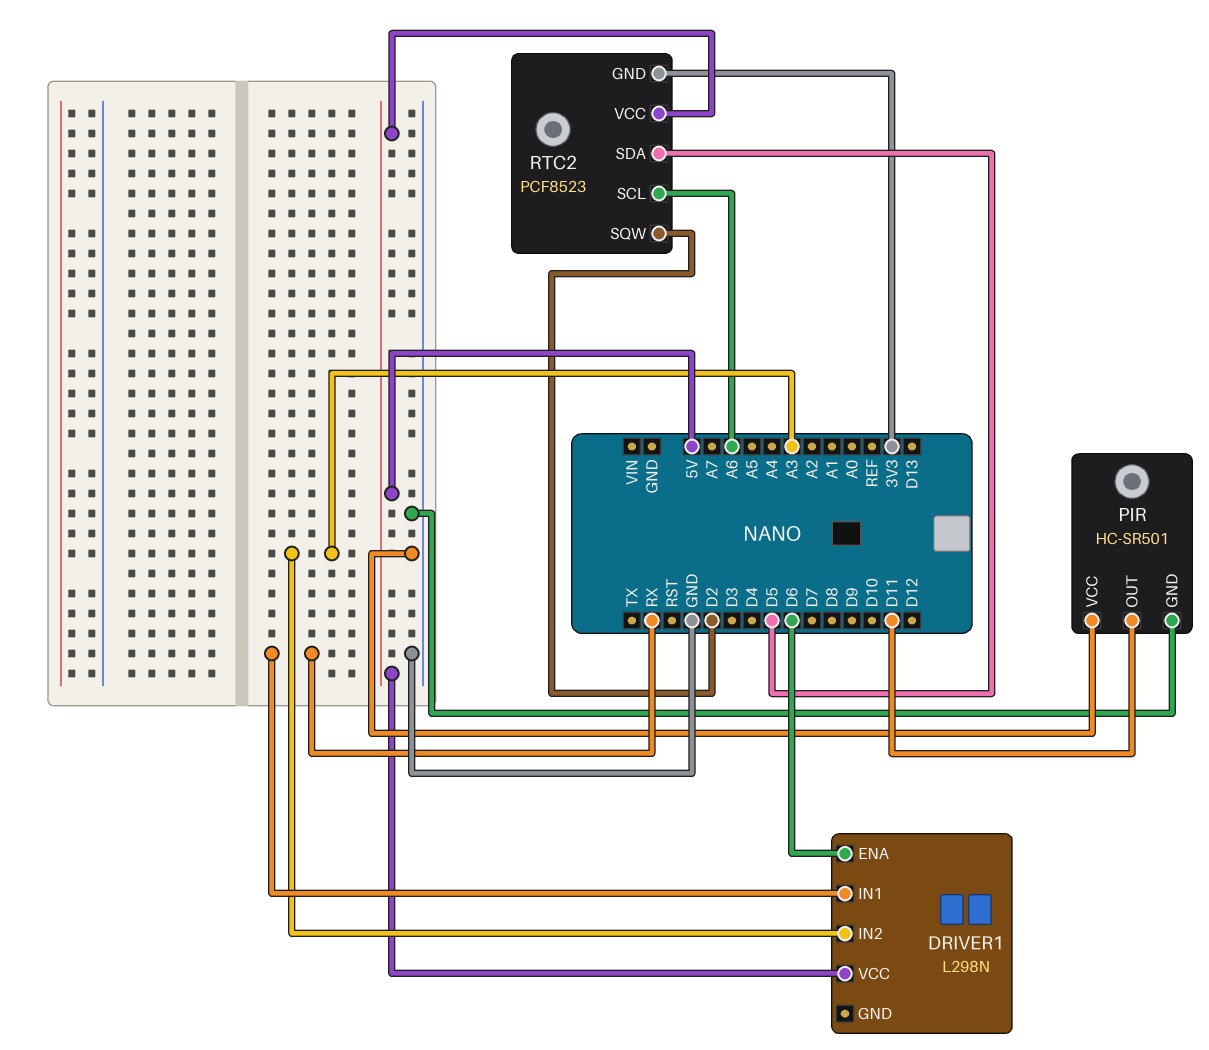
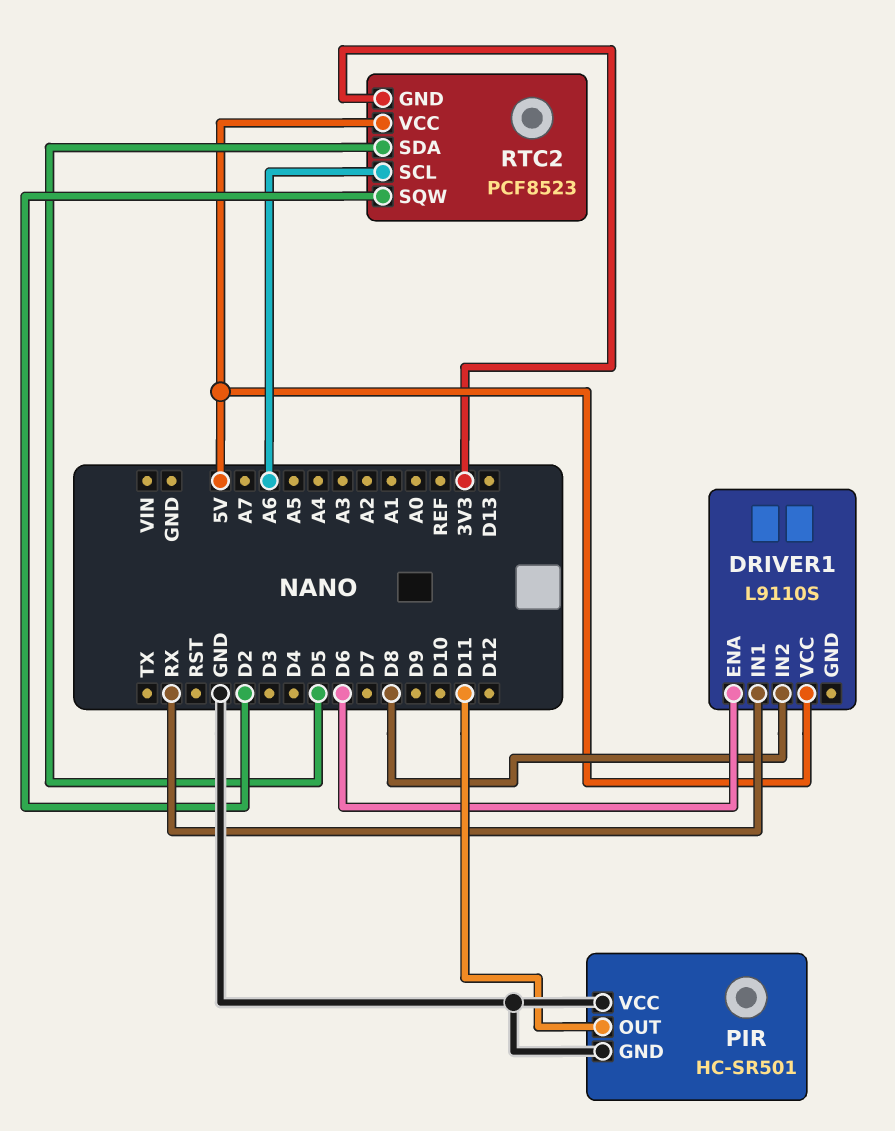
DRIVER1: L298N -> L9110S
DRIVER1 pin IN2: A3 -> D8

